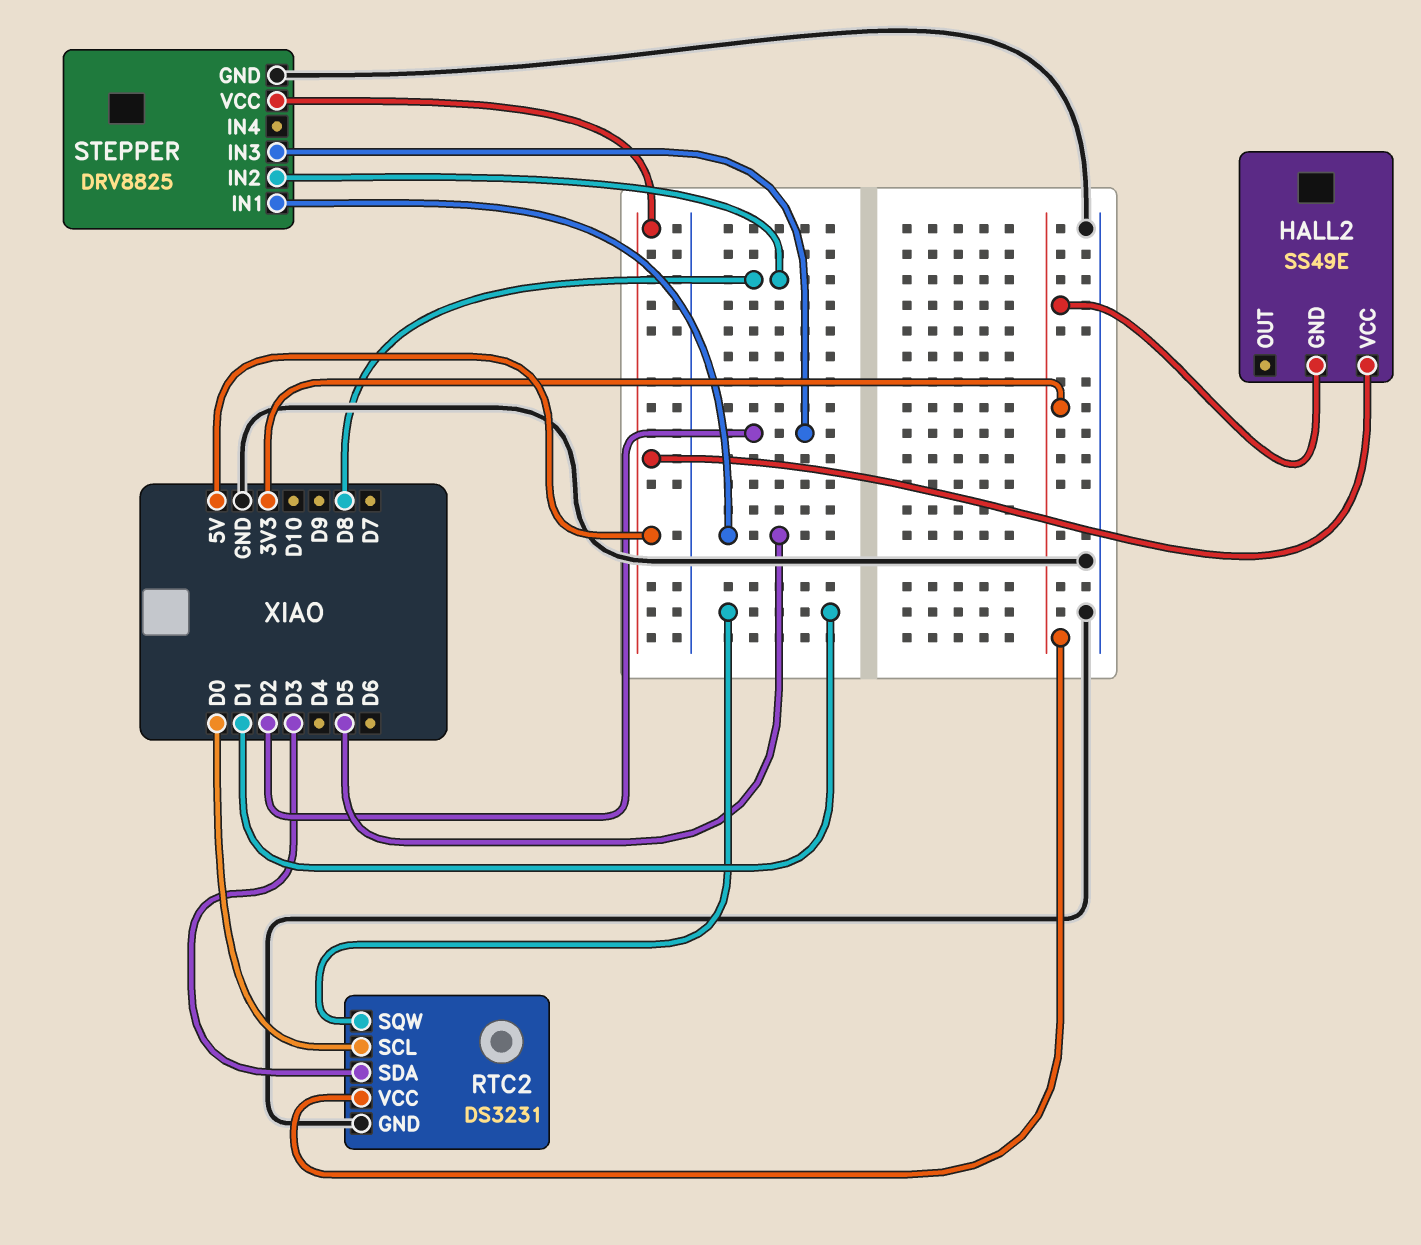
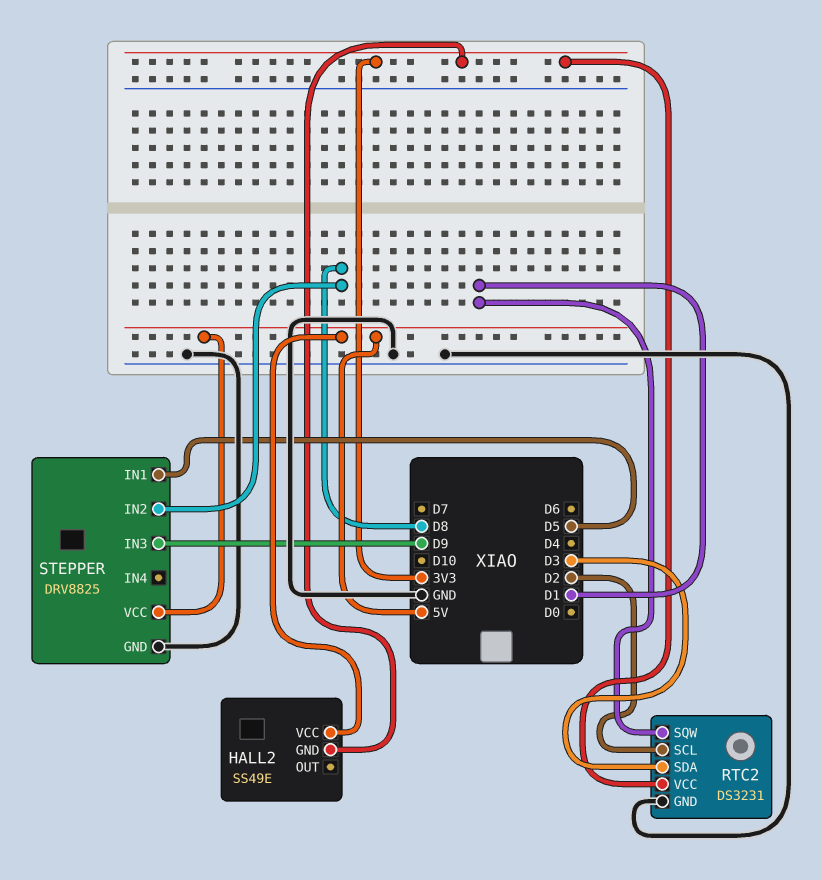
RTC2 pin SCL: D0 -> D2
STEPPER pin IN3: D2 -> D9

